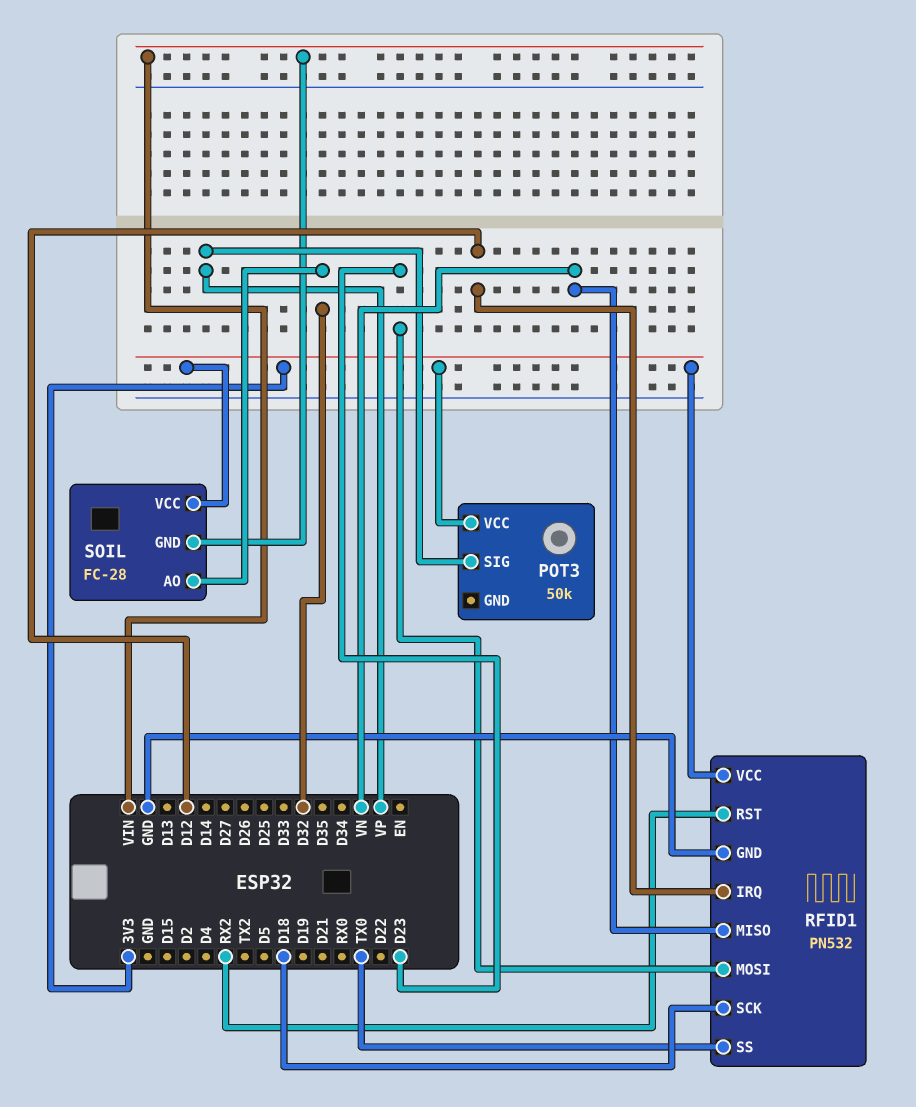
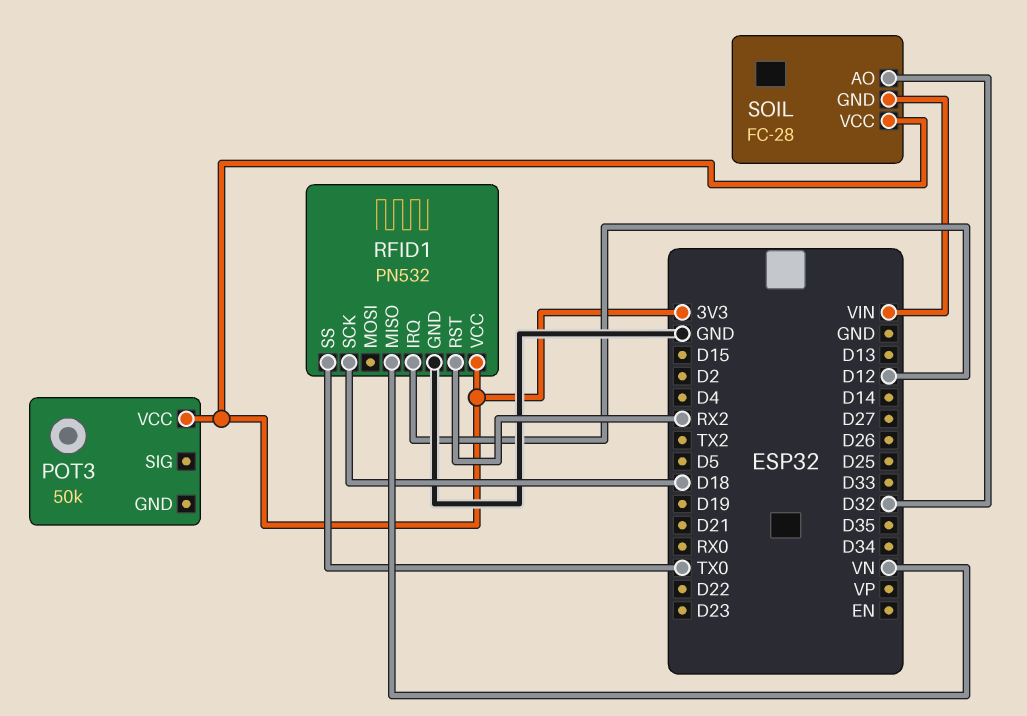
POT3 pin SIG: VP -> none
RFID1 pin MOSI: D23 -> none

